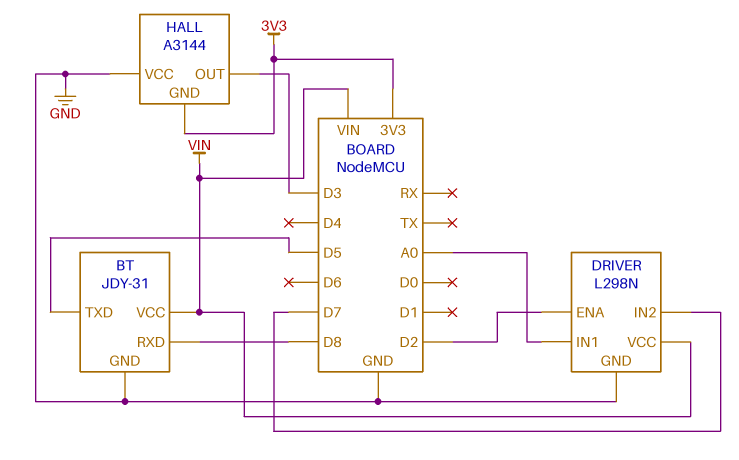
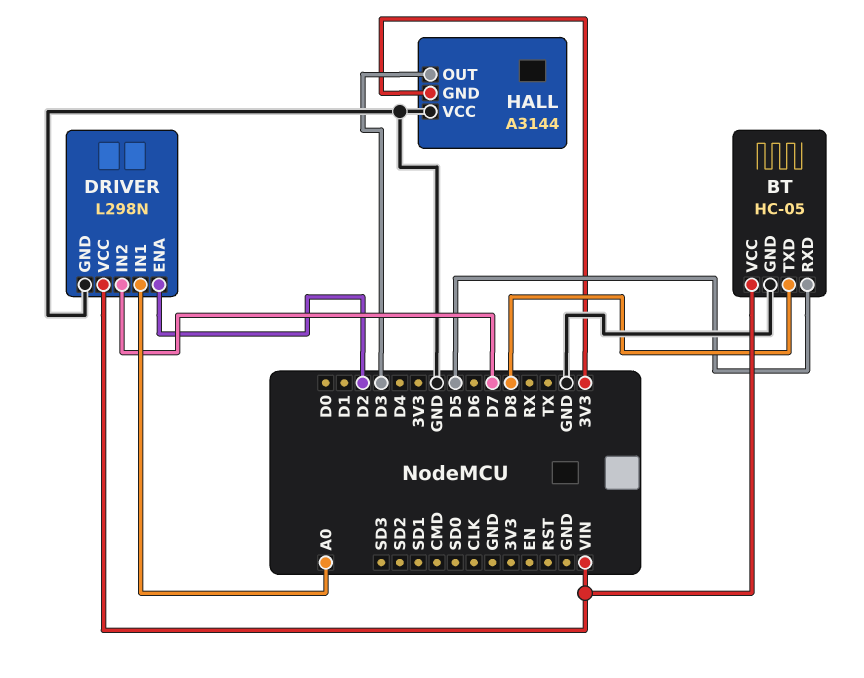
BT: JDY-31 -> HC-05
BT pin RXD: D8 -> D5
BT pin TXD: D5 -> D8

